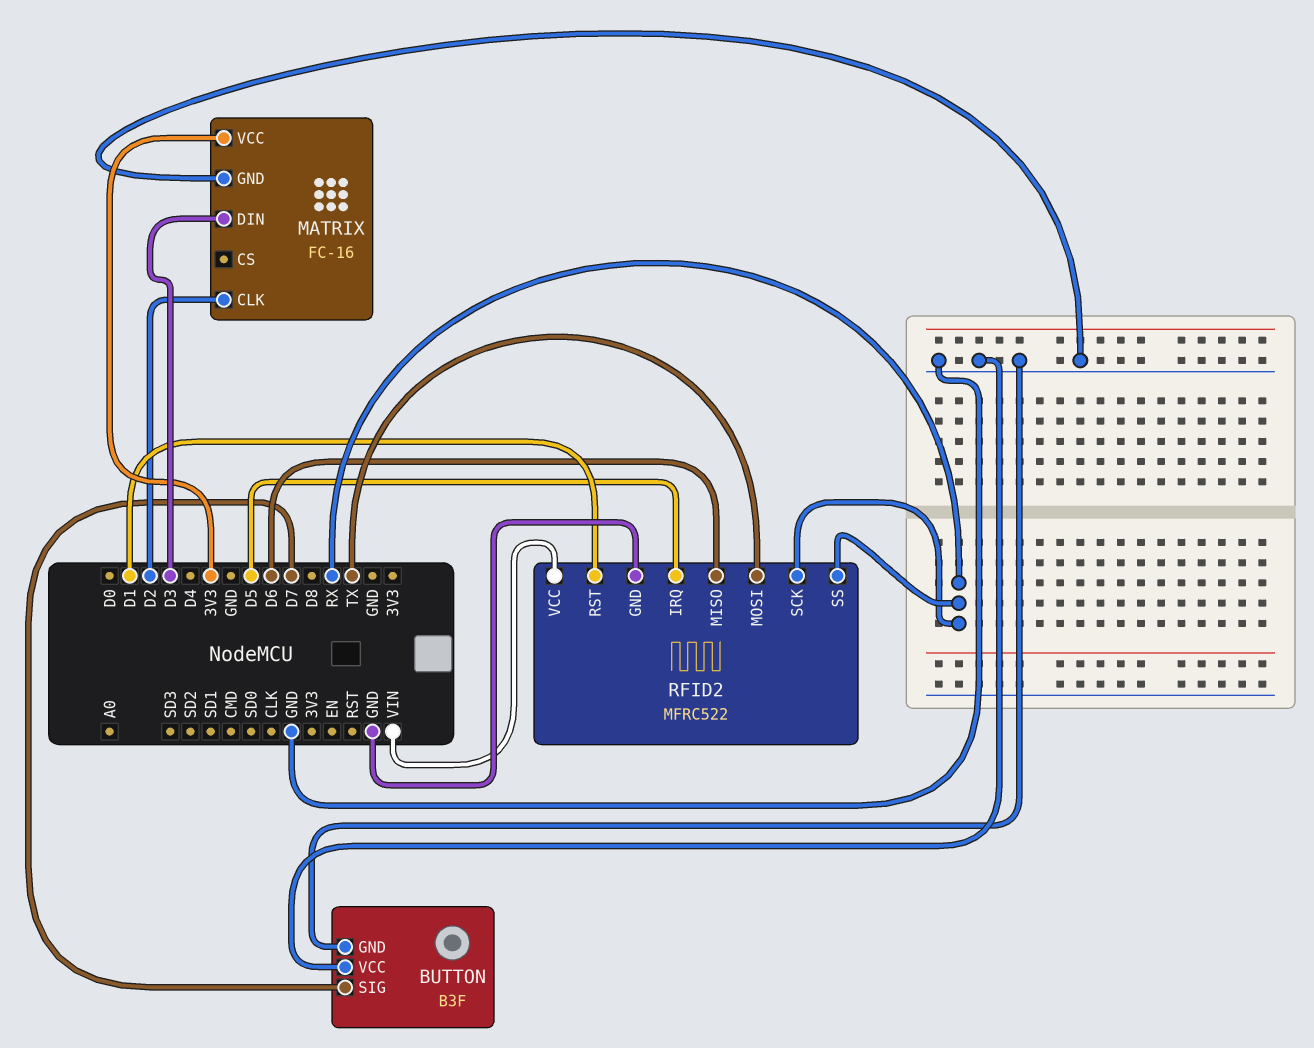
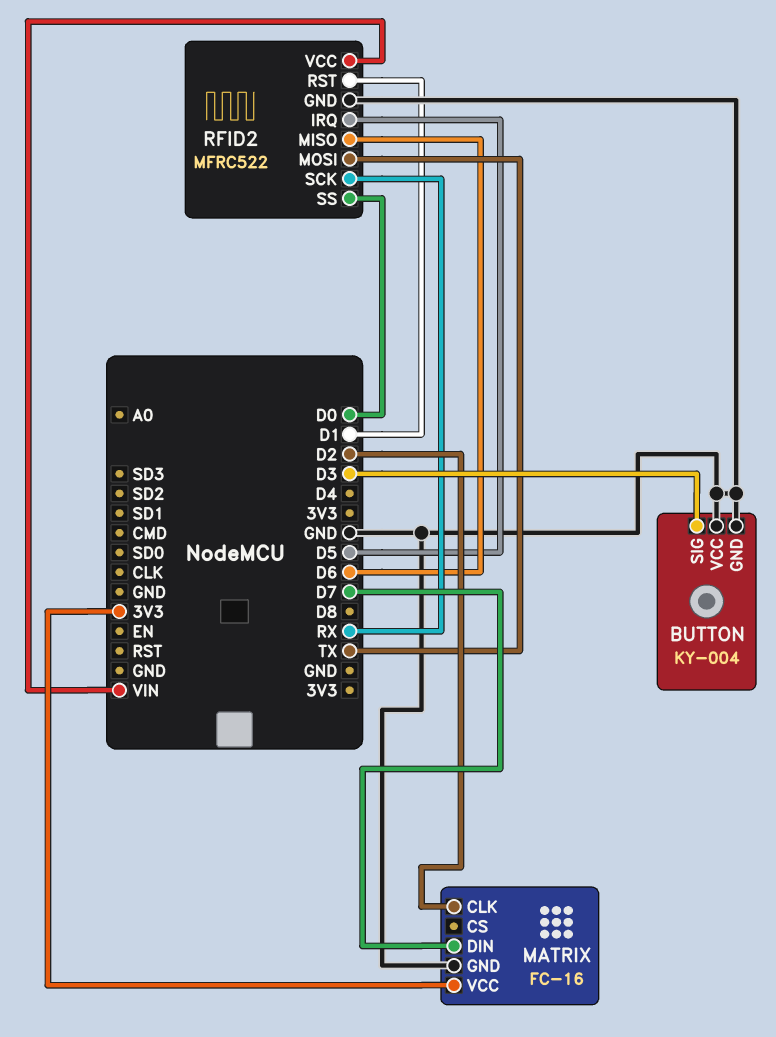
BUTTON: B3F -> KY-004
BUTTON pin SIG: D7 -> D3
MATRIX pin DIN: D3 -> D7
RFID2 pin SS: RX -> D0

